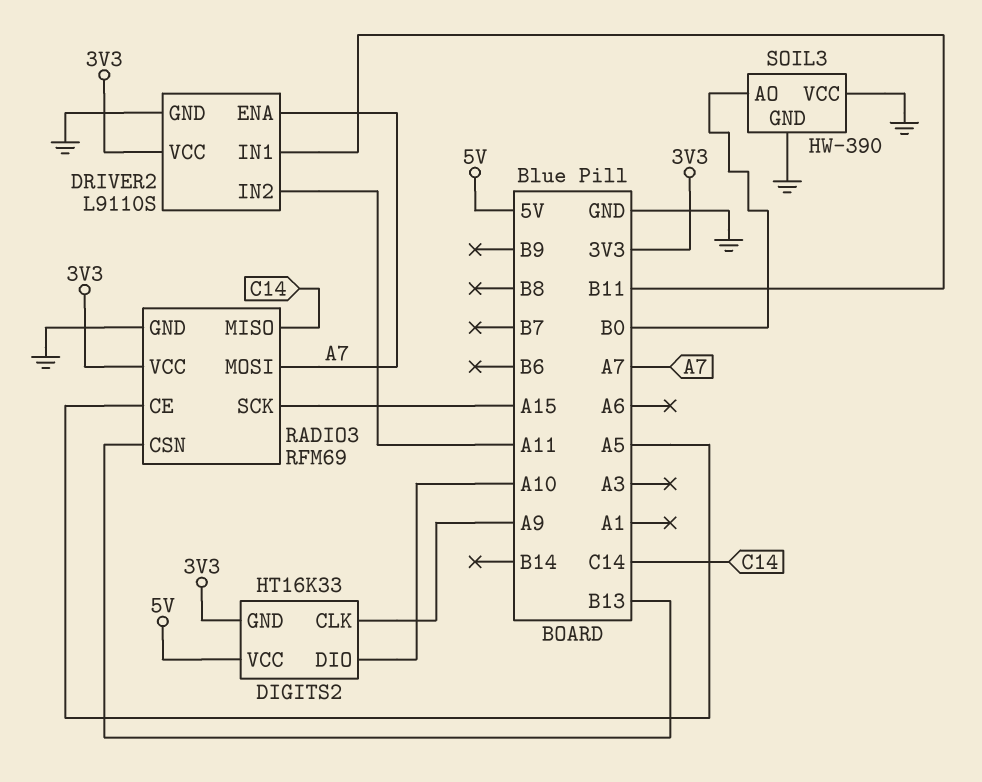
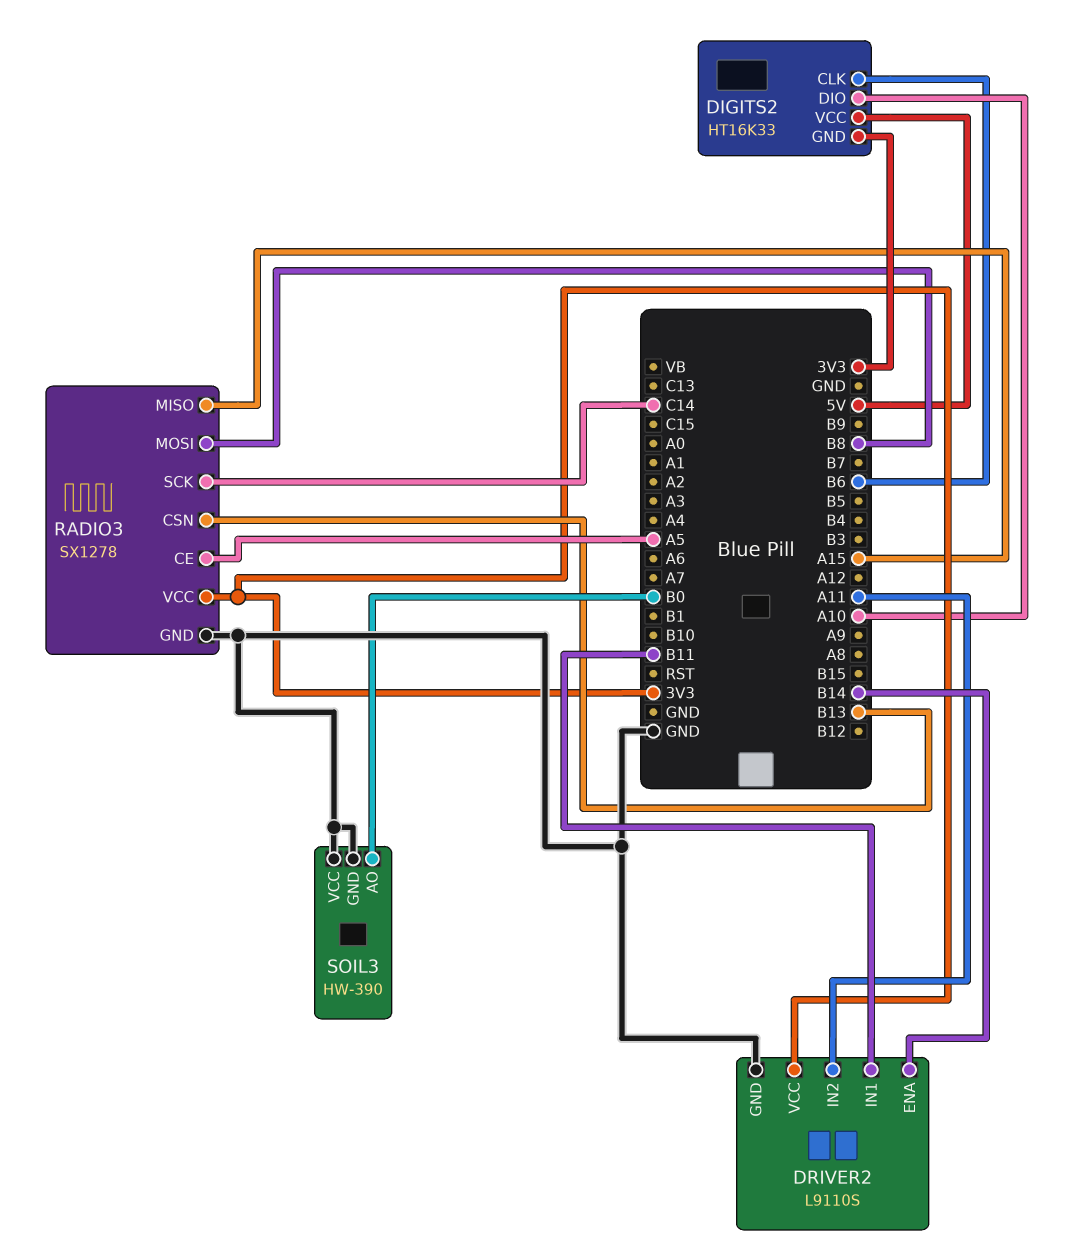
DIGITS2 pin CLK: A9 -> B6
DRIVER2 pin ENA: A7 -> B14
RADIO3: RFM69 -> SX1278
RADIO3 pin MISO: C14 -> A15
RADIO3 pin MOSI: A7 -> B8
RADIO3 pin SCK: A15 -> C14

